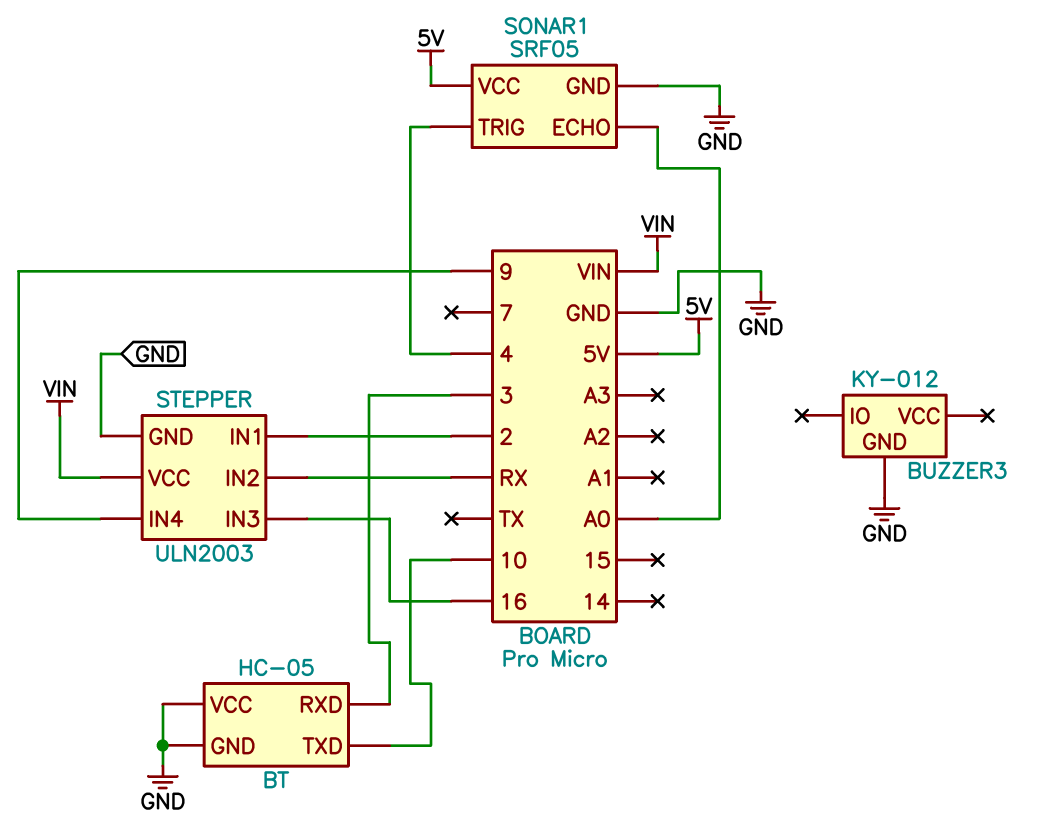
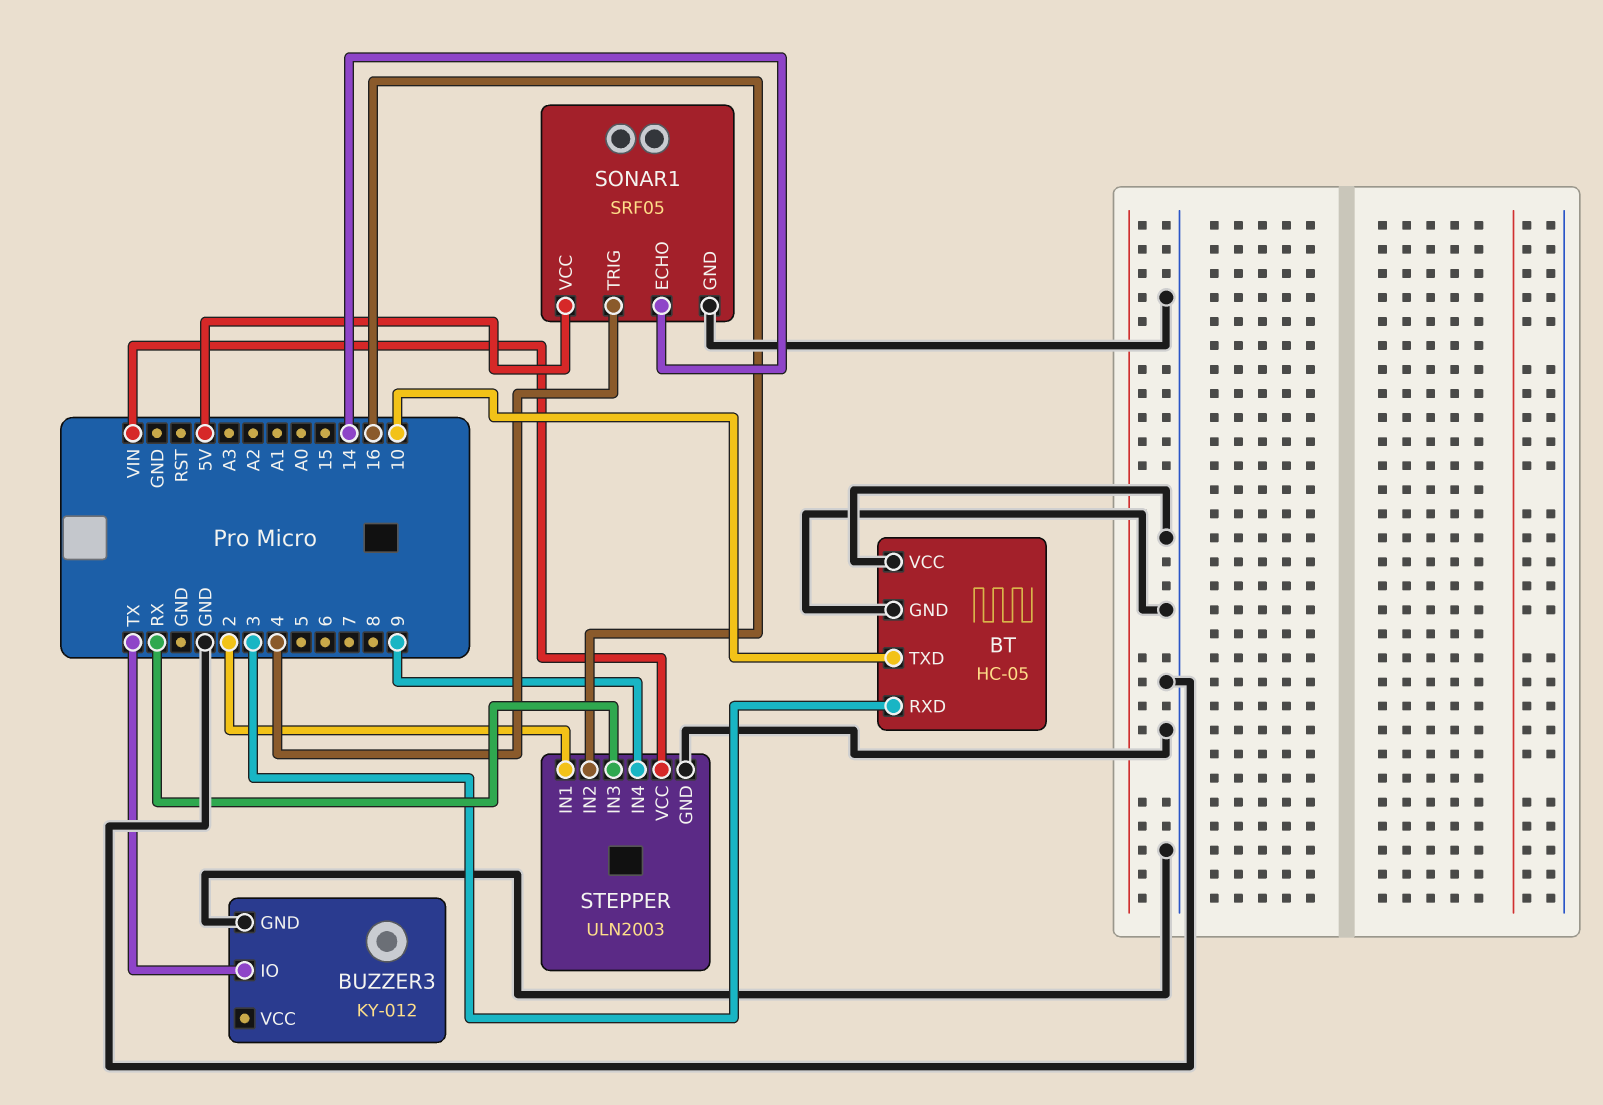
BUZZER3 pin IO: none -> TX
SONAR1 pin ECHO: A0 -> 14
STEPPER pin IN2: RX -> 16
STEPPER pin IN3: 16 -> RX

